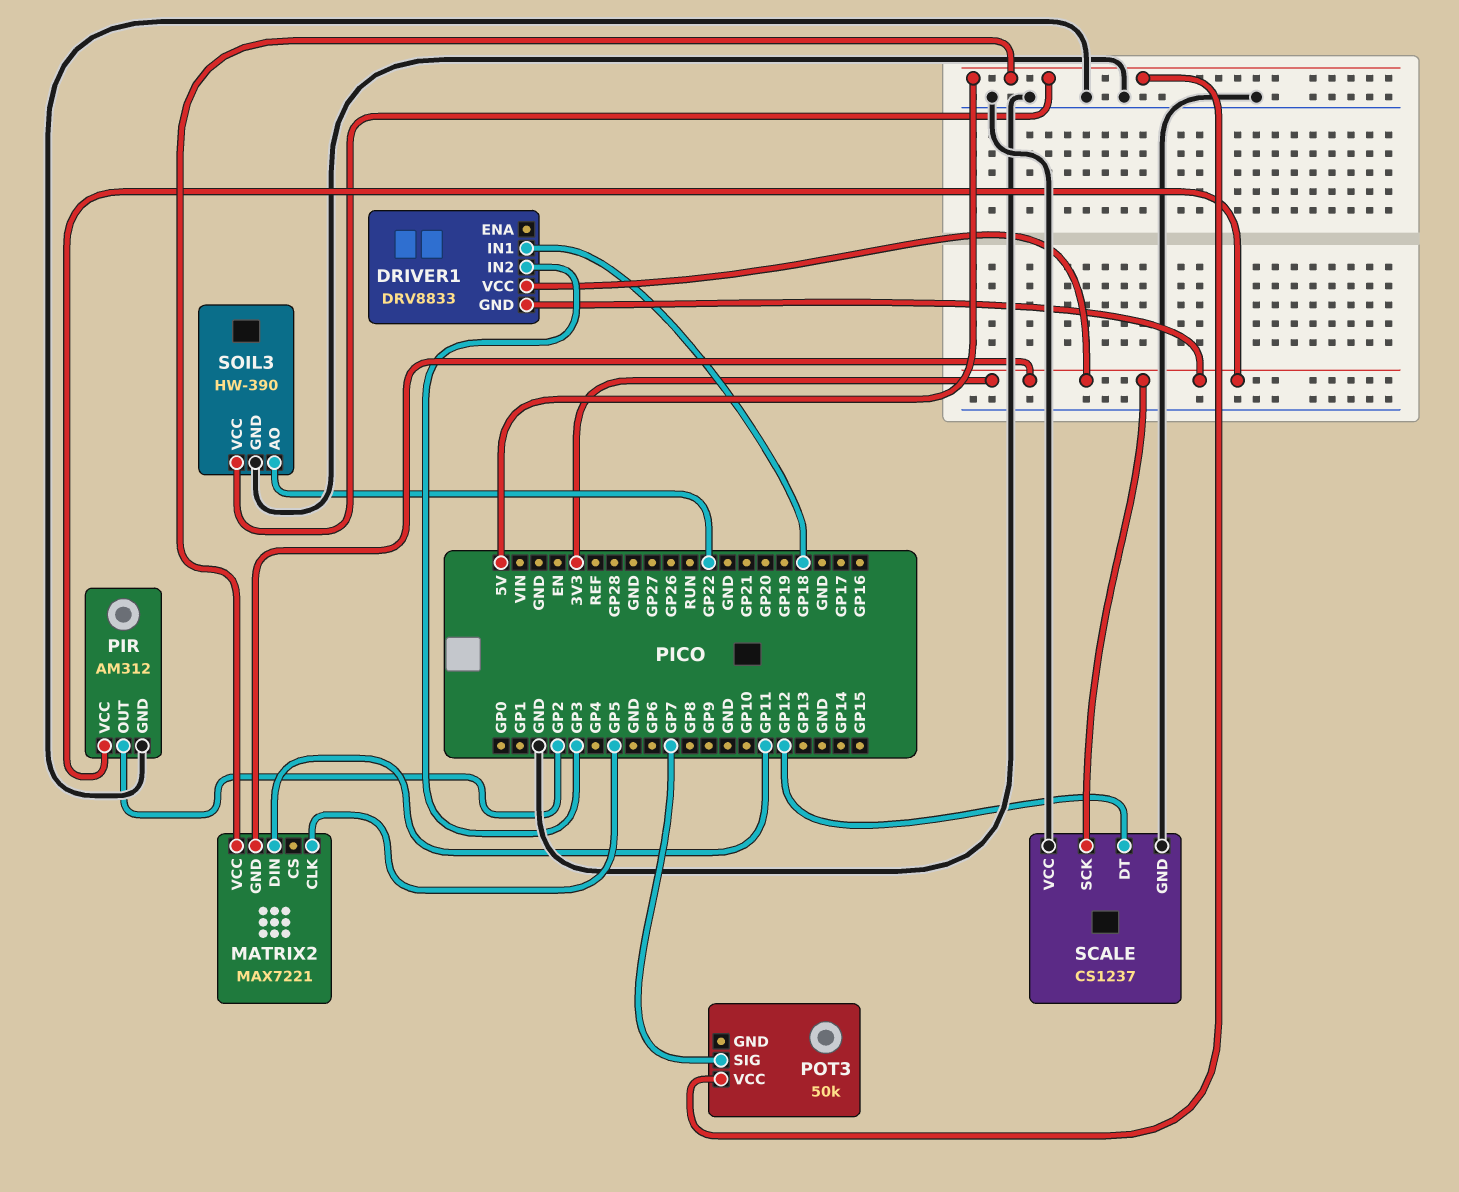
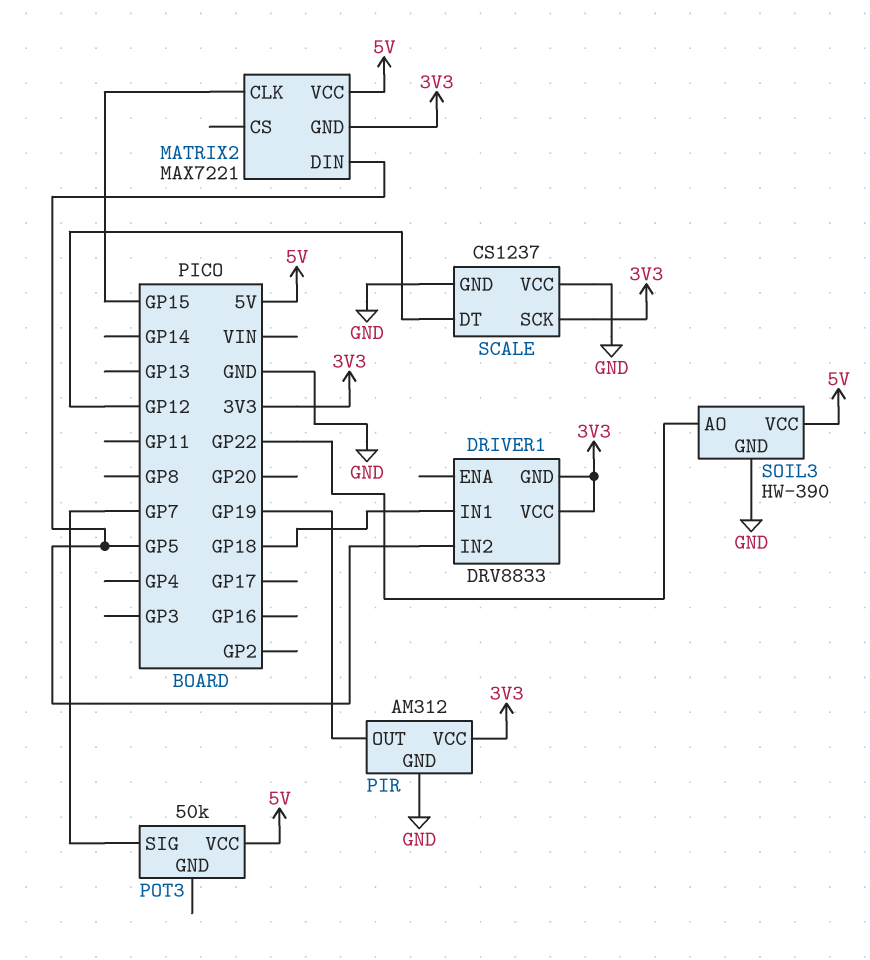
DRIVER1 pin IN2: GP3 -> GP5
MATRIX2 pin CLK: GP5 -> GP15
MATRIX2 pin DIN: GP11 -> GP5
PIR pin OUT: GP2 -> GP19

